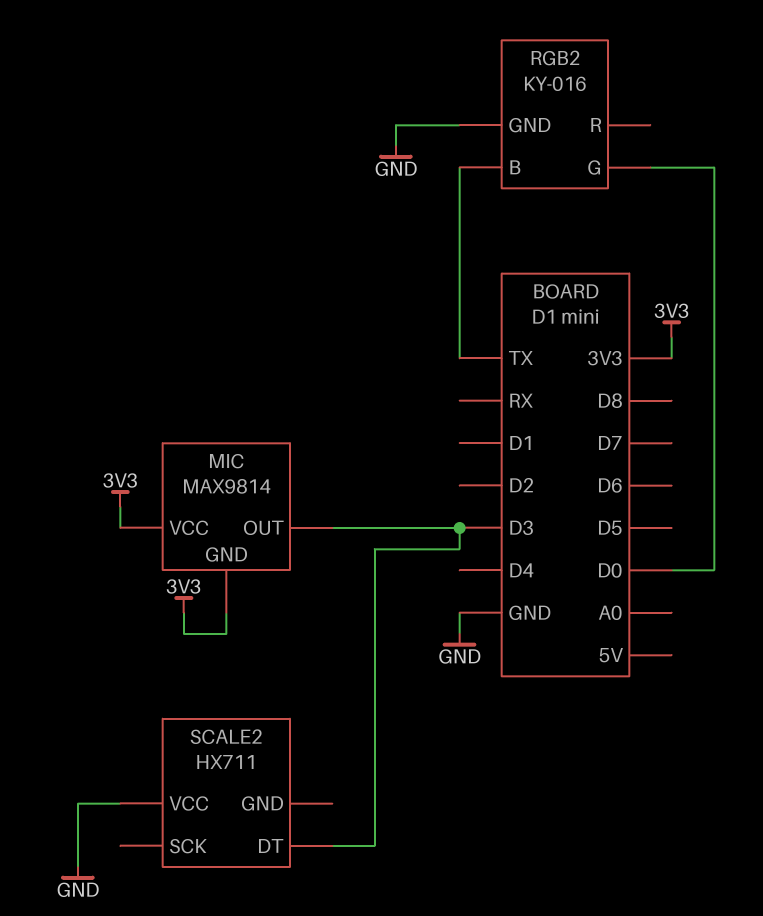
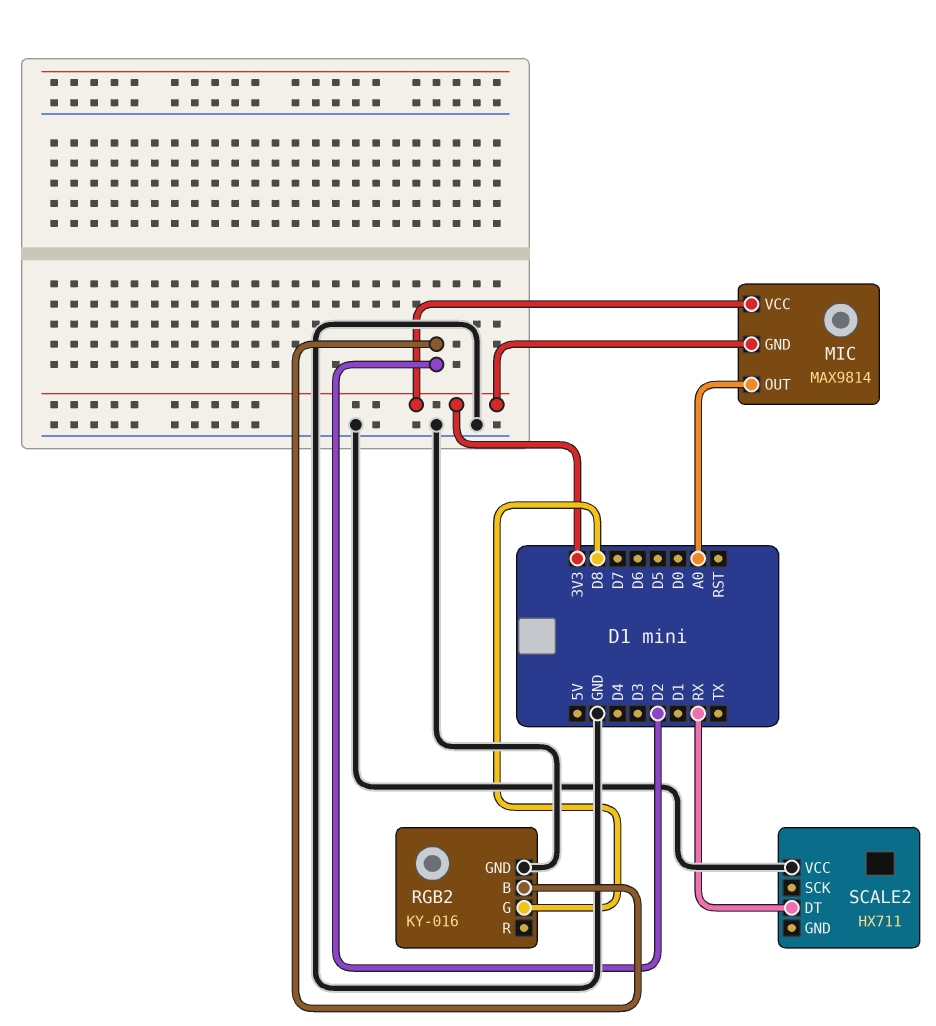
MIC pin OUT: D3 -> A0
RGB2 pin B: TX -> D2
RGB2 pin G: D0 -> D8
SCALE2 pin DT: D3 -> RX

